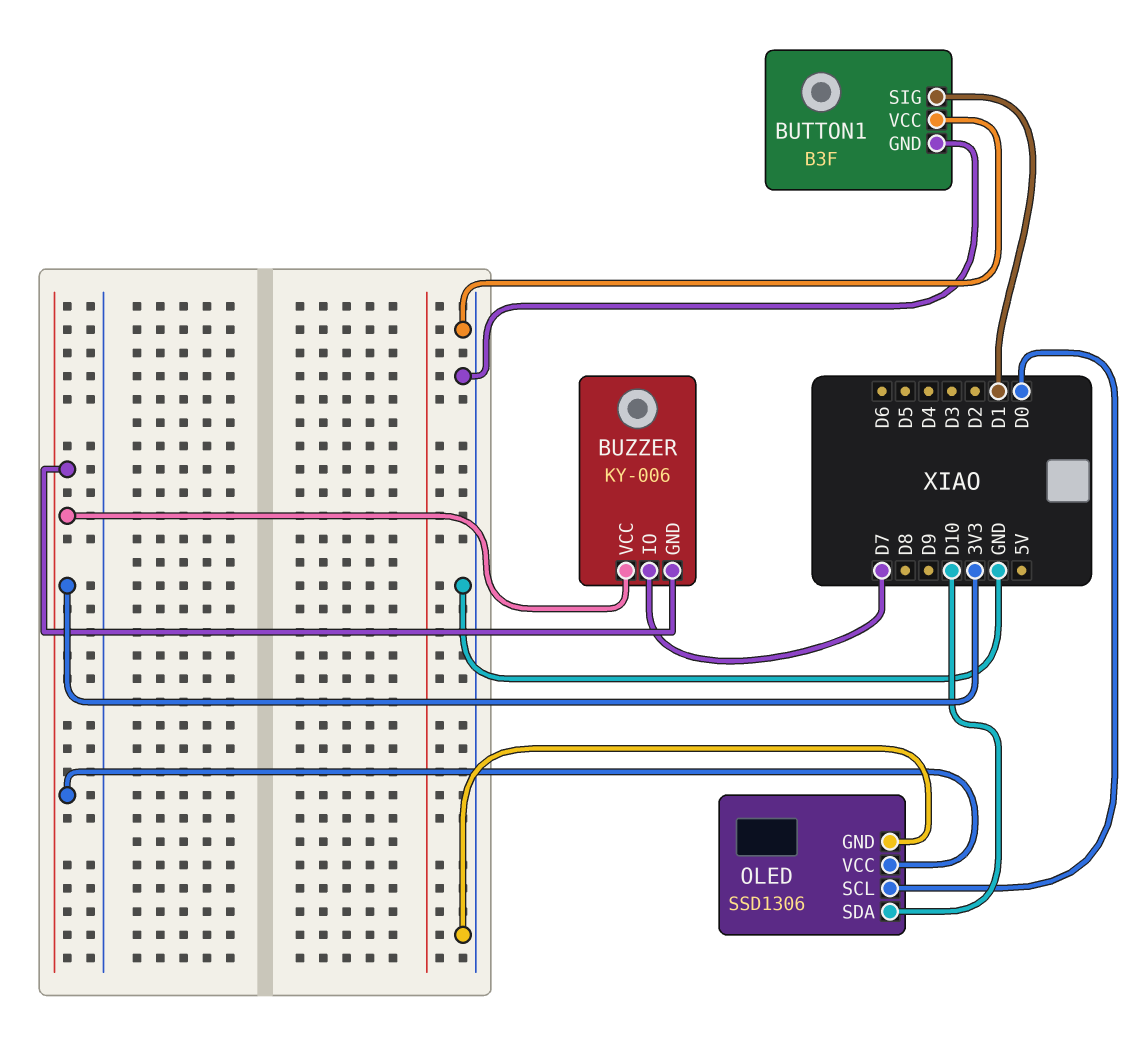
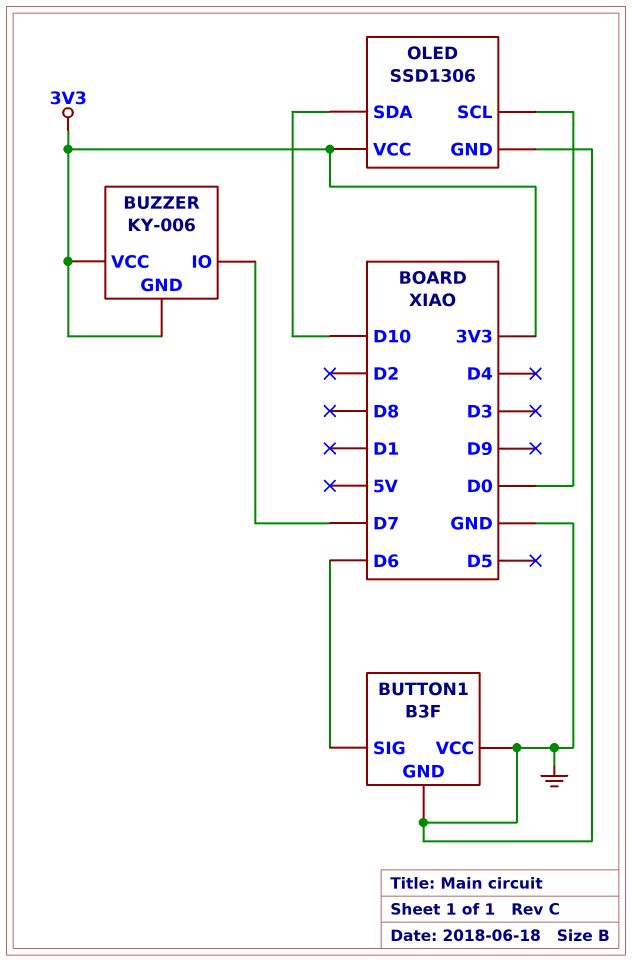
BUTTON1 pin SIG: D1 -> D6

